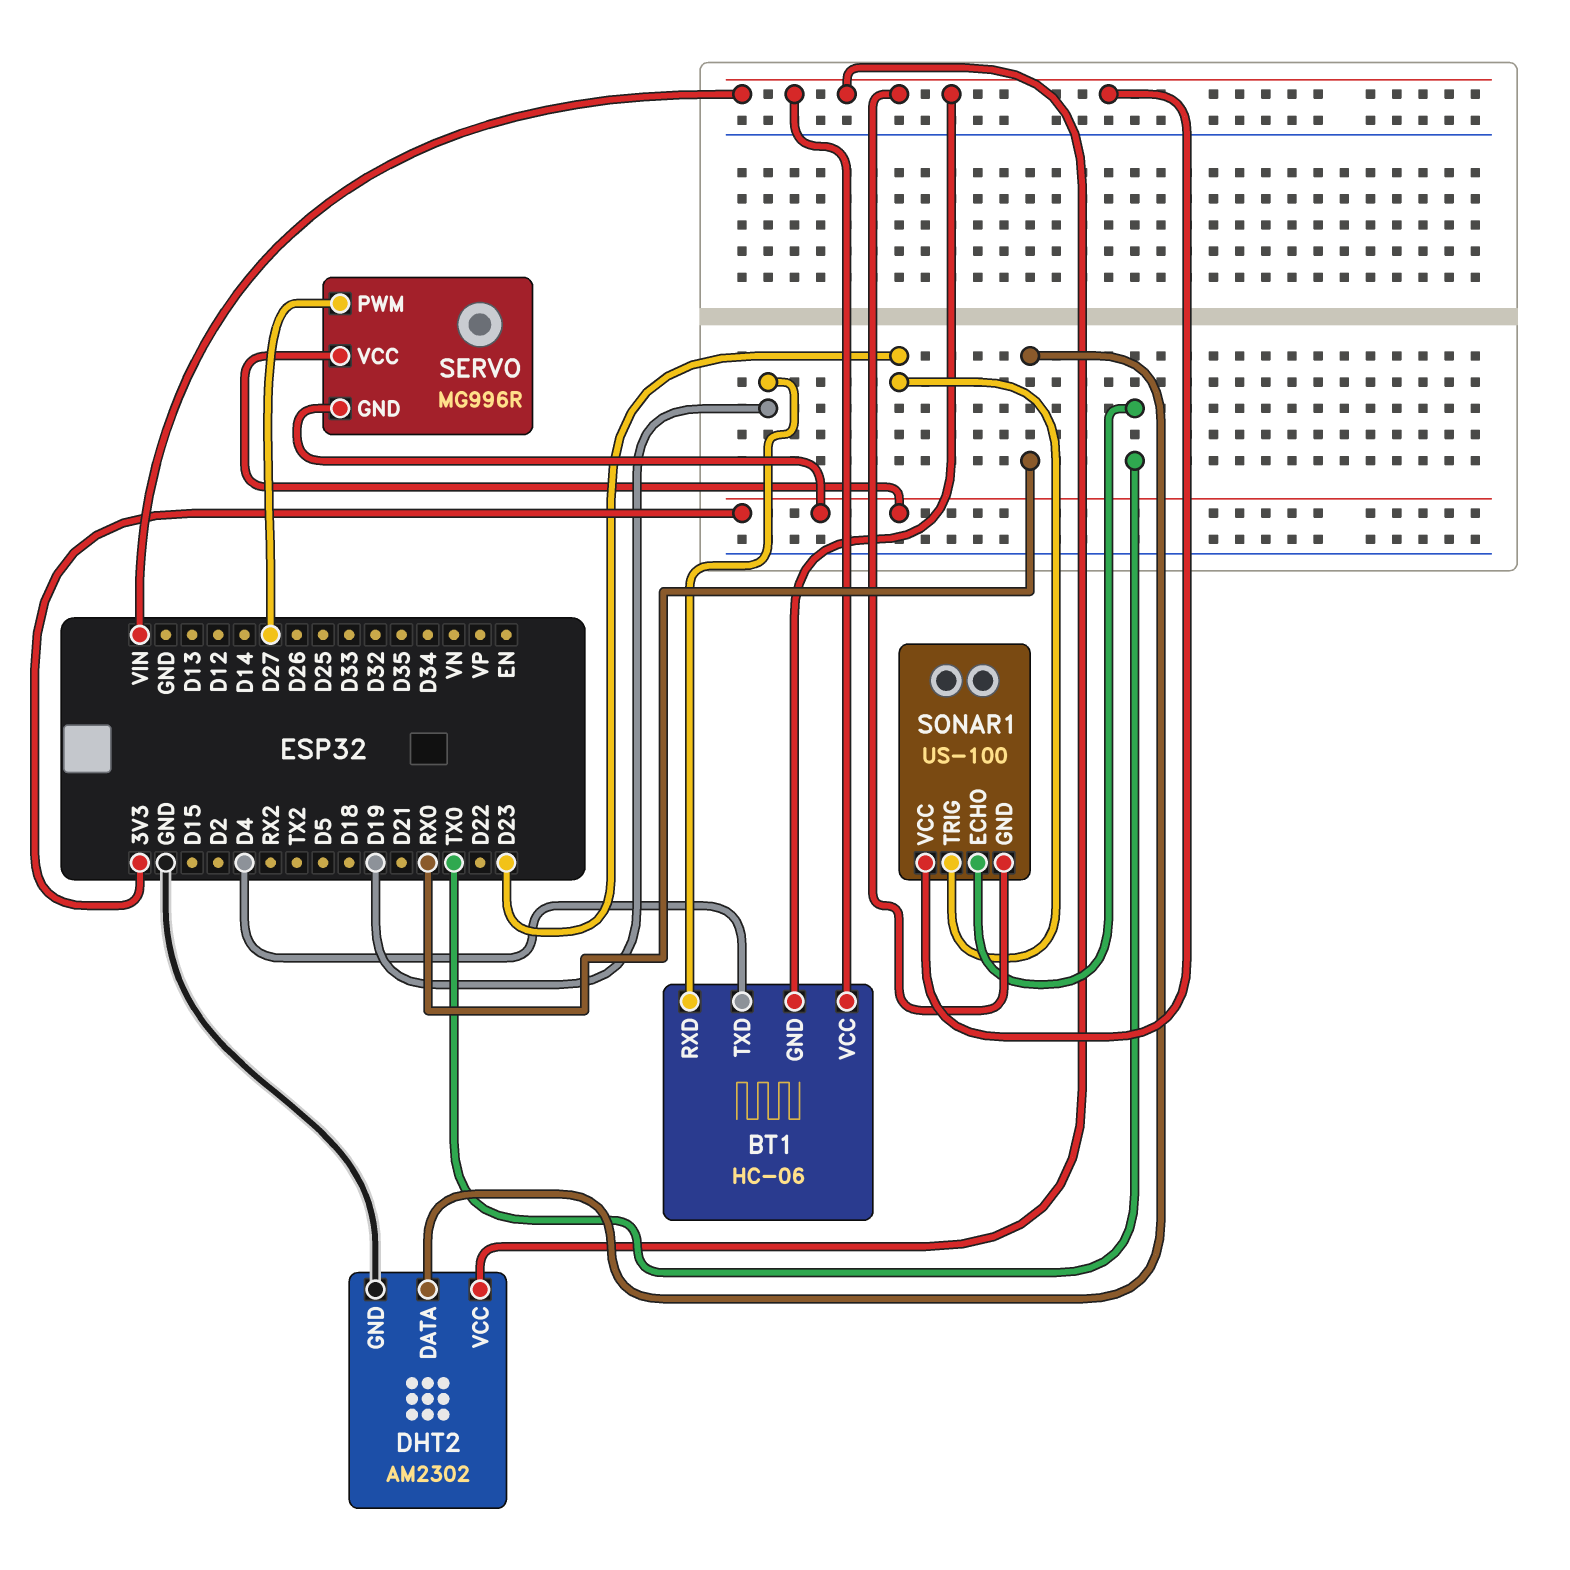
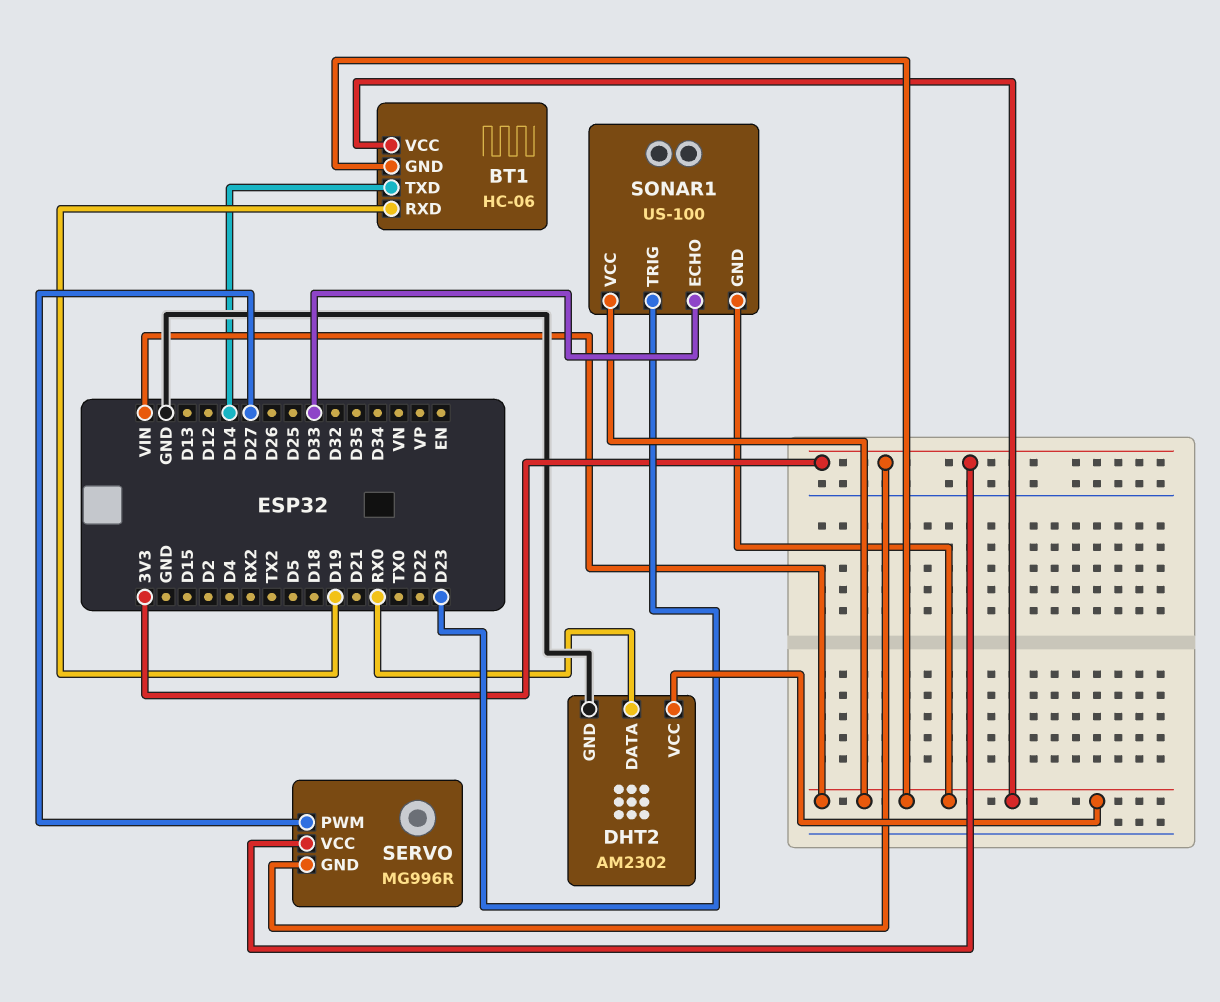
BT1 pin TXD: D4 -> D14
SONAR1 pin ECHO: TX0 -> D33

